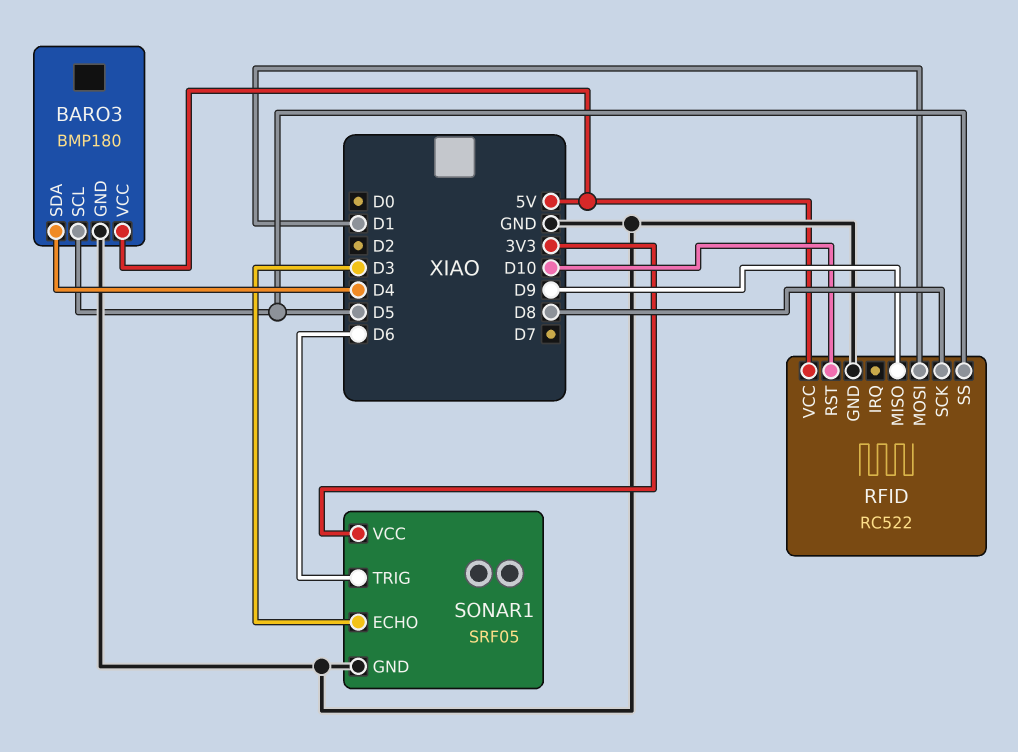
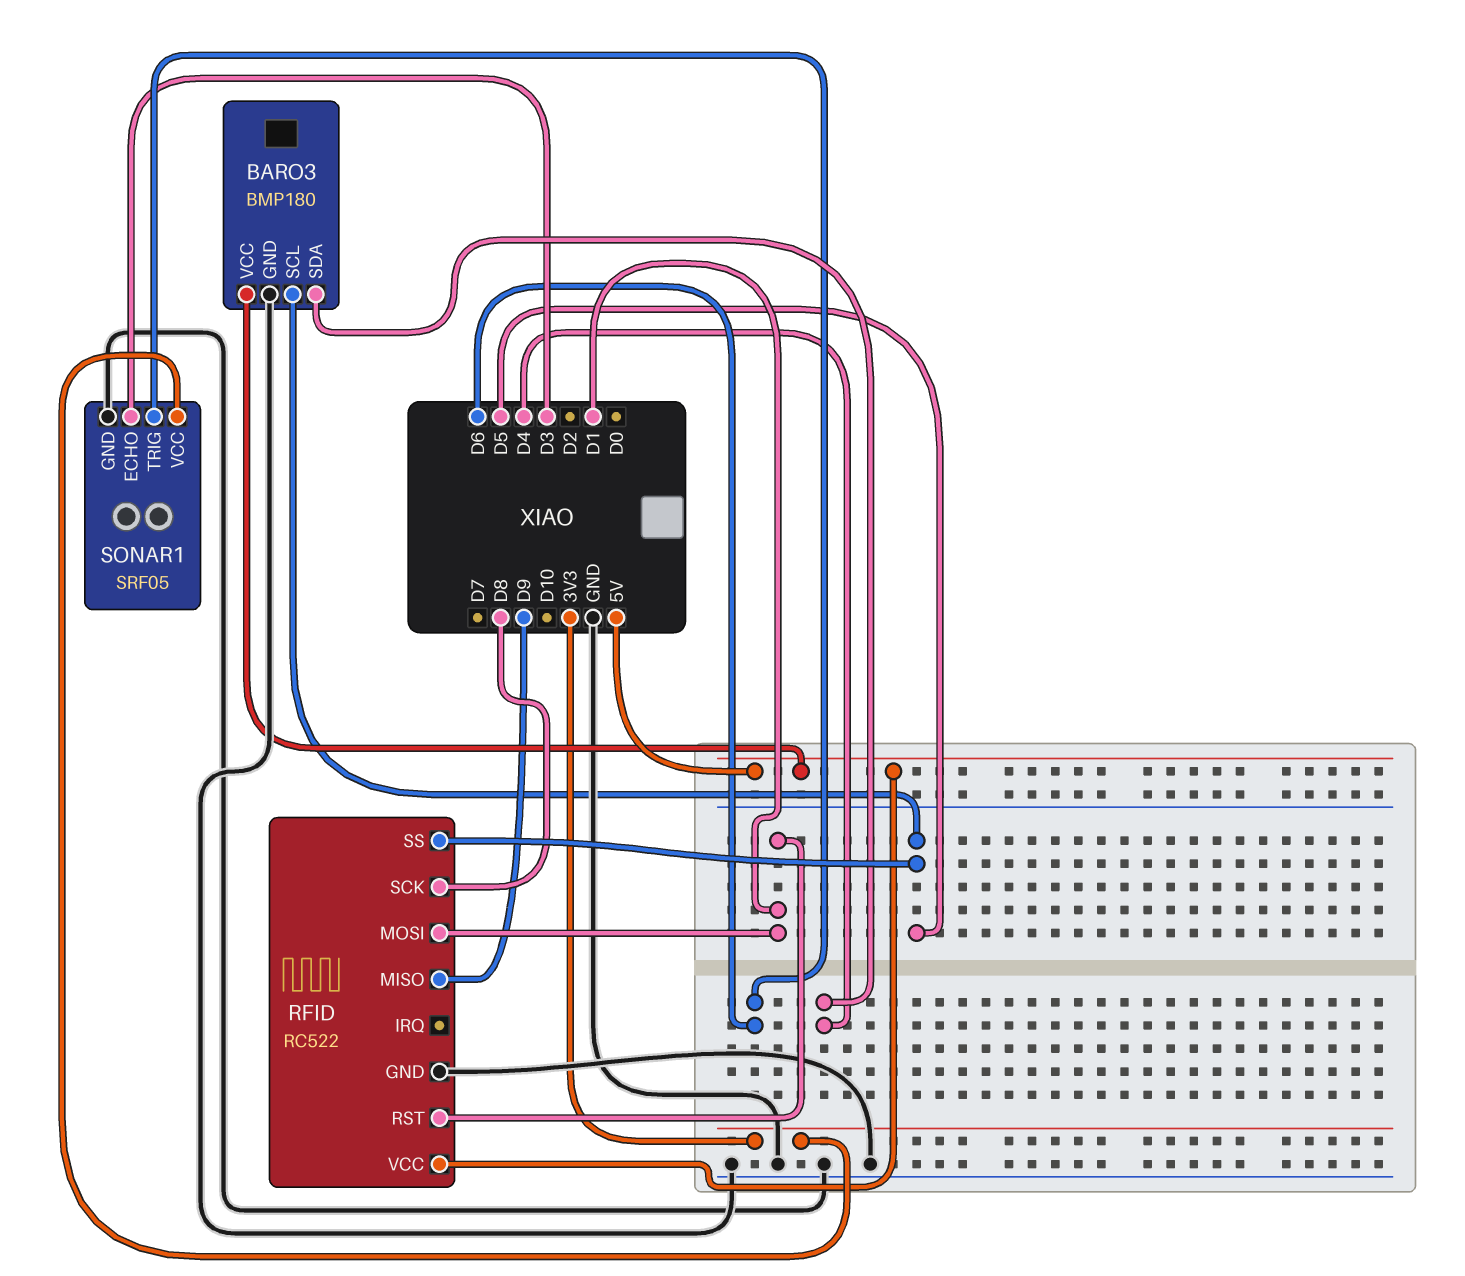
RFID pin RST: D10 -> D1

